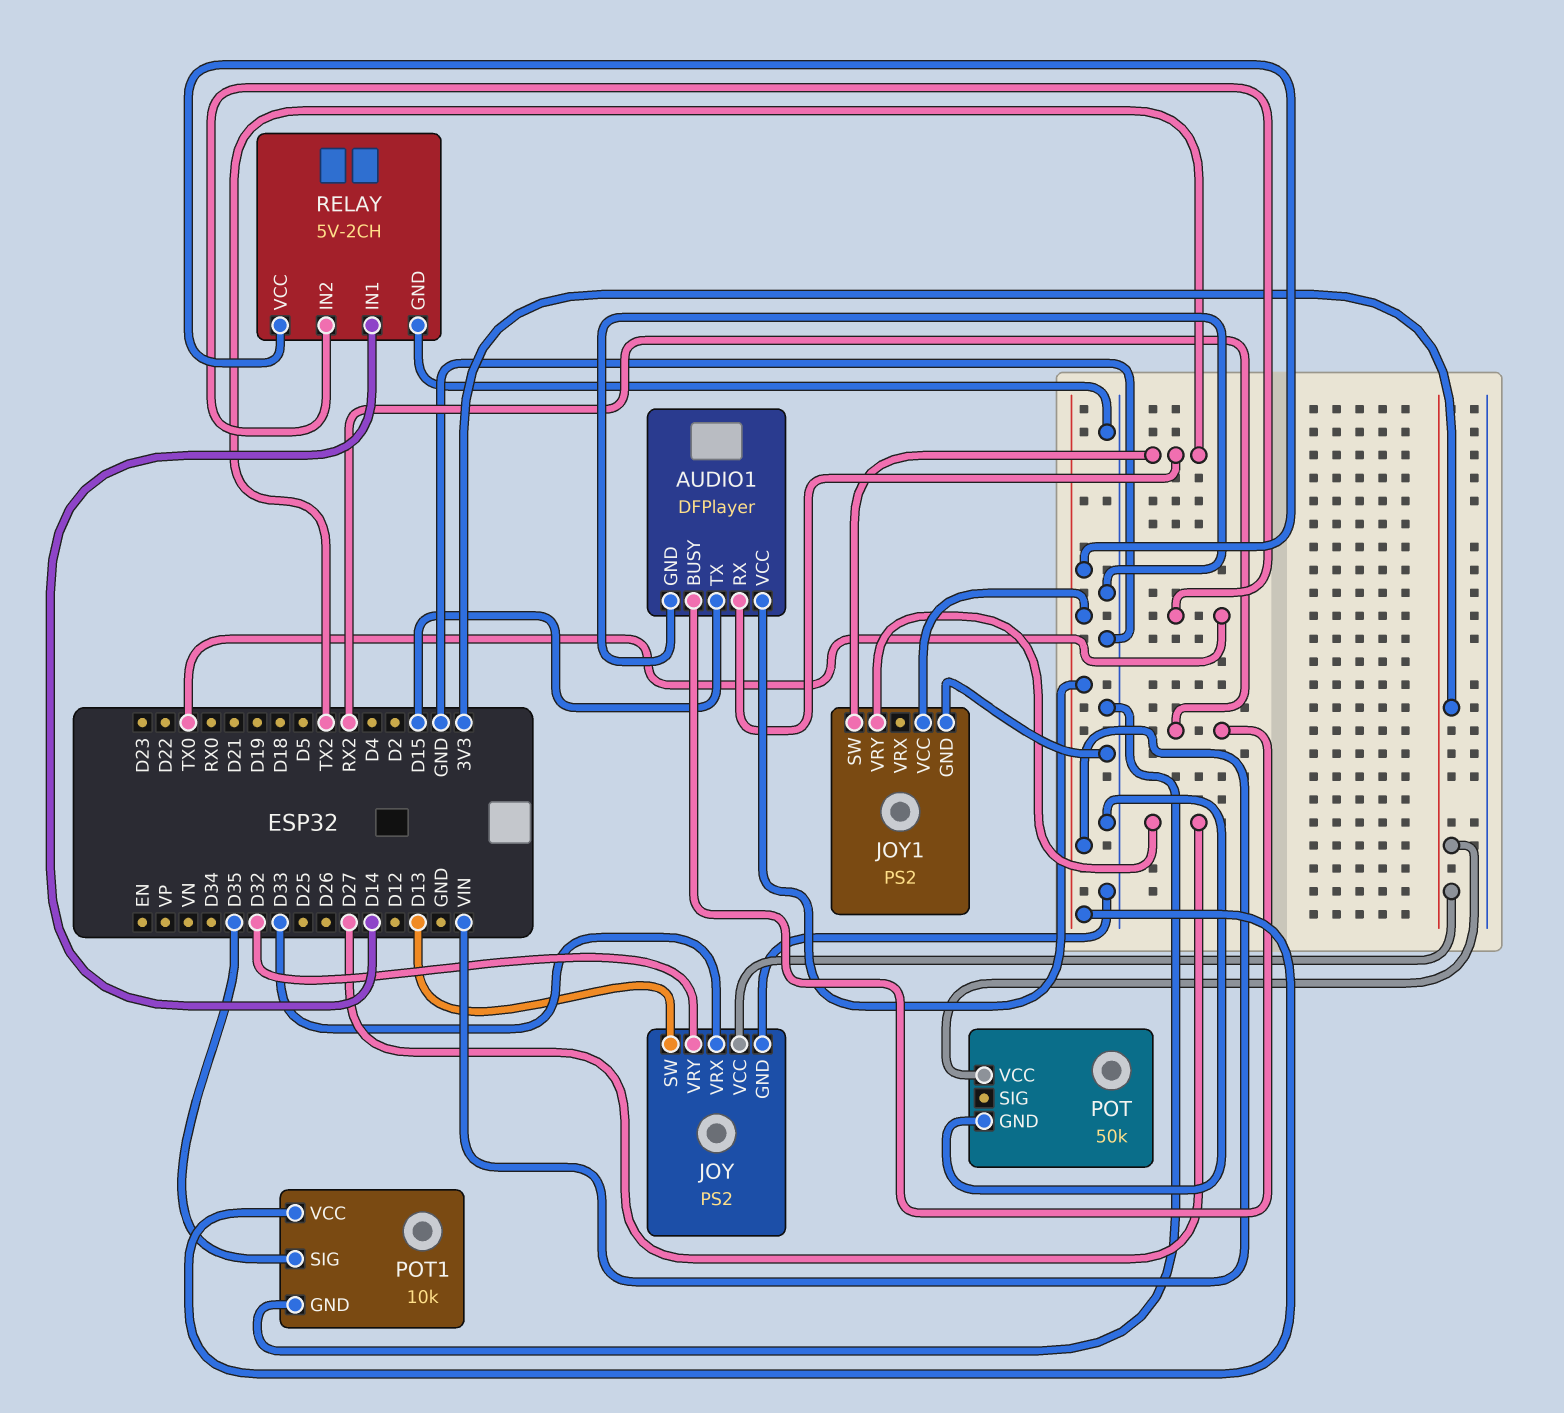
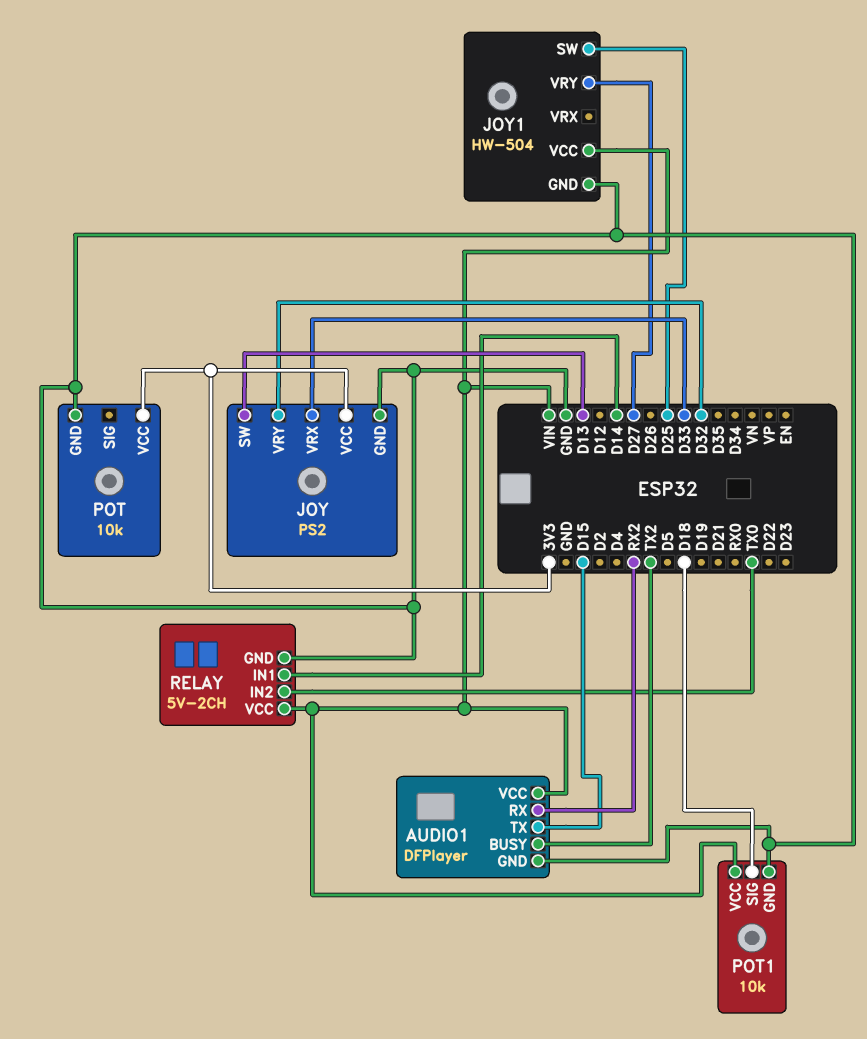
AUDIO1 pin BUSY: RX2 -> TX2
AUDIO1 pin RX: TX2 -> RX2
JOY1: PS2 -> HW-504
JOY1 pin SW: TX2 -> D25
POT: 50k -> 10k
POT1 pin SIG: D35 -> D18

